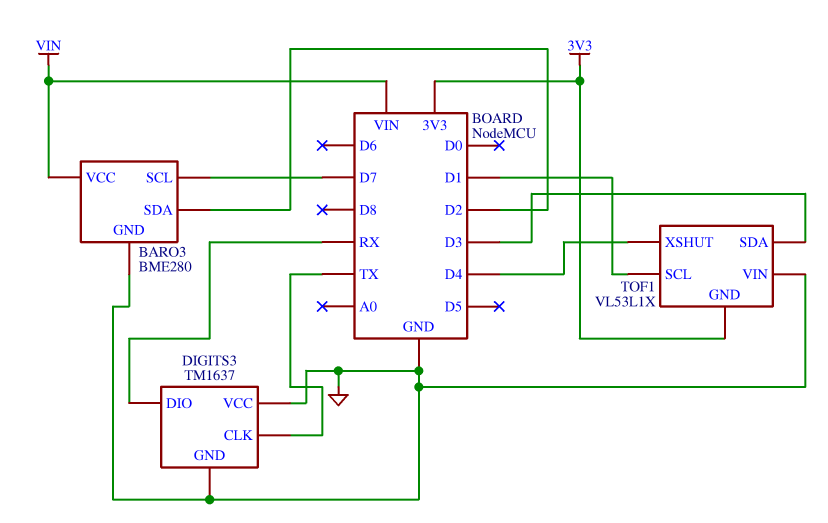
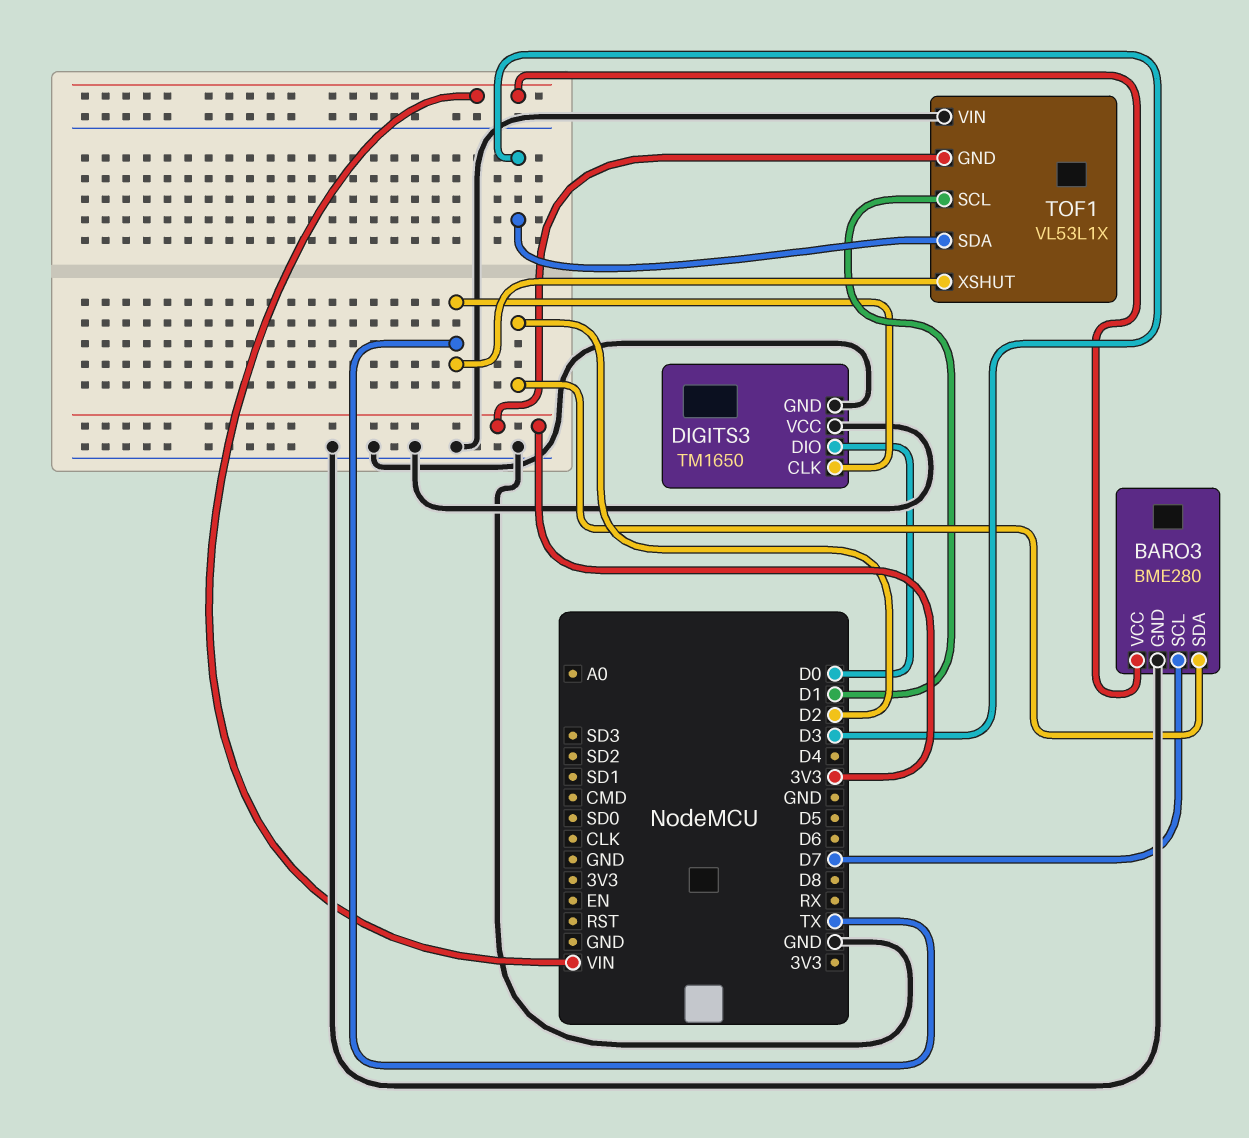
DIGITS3: TM1637 -> TM1650
DIGITS3 pin DIO: RX -> D0
TOF1 pin XSHUT: D4 -> TX

